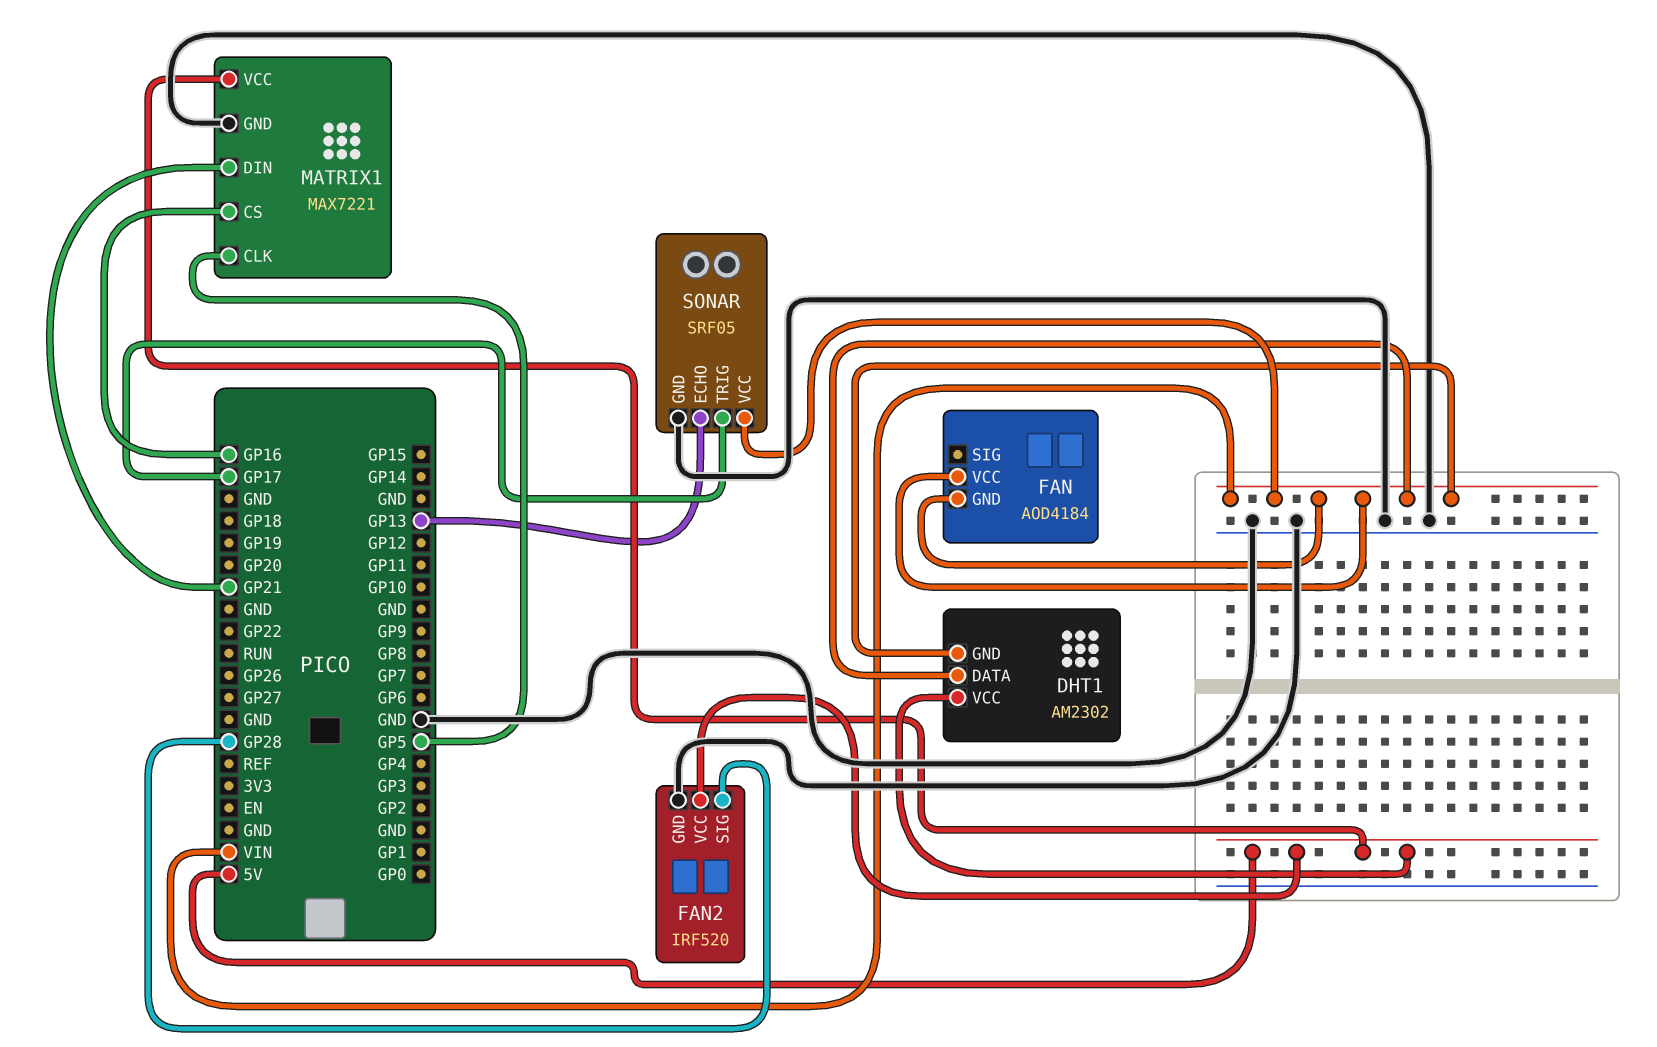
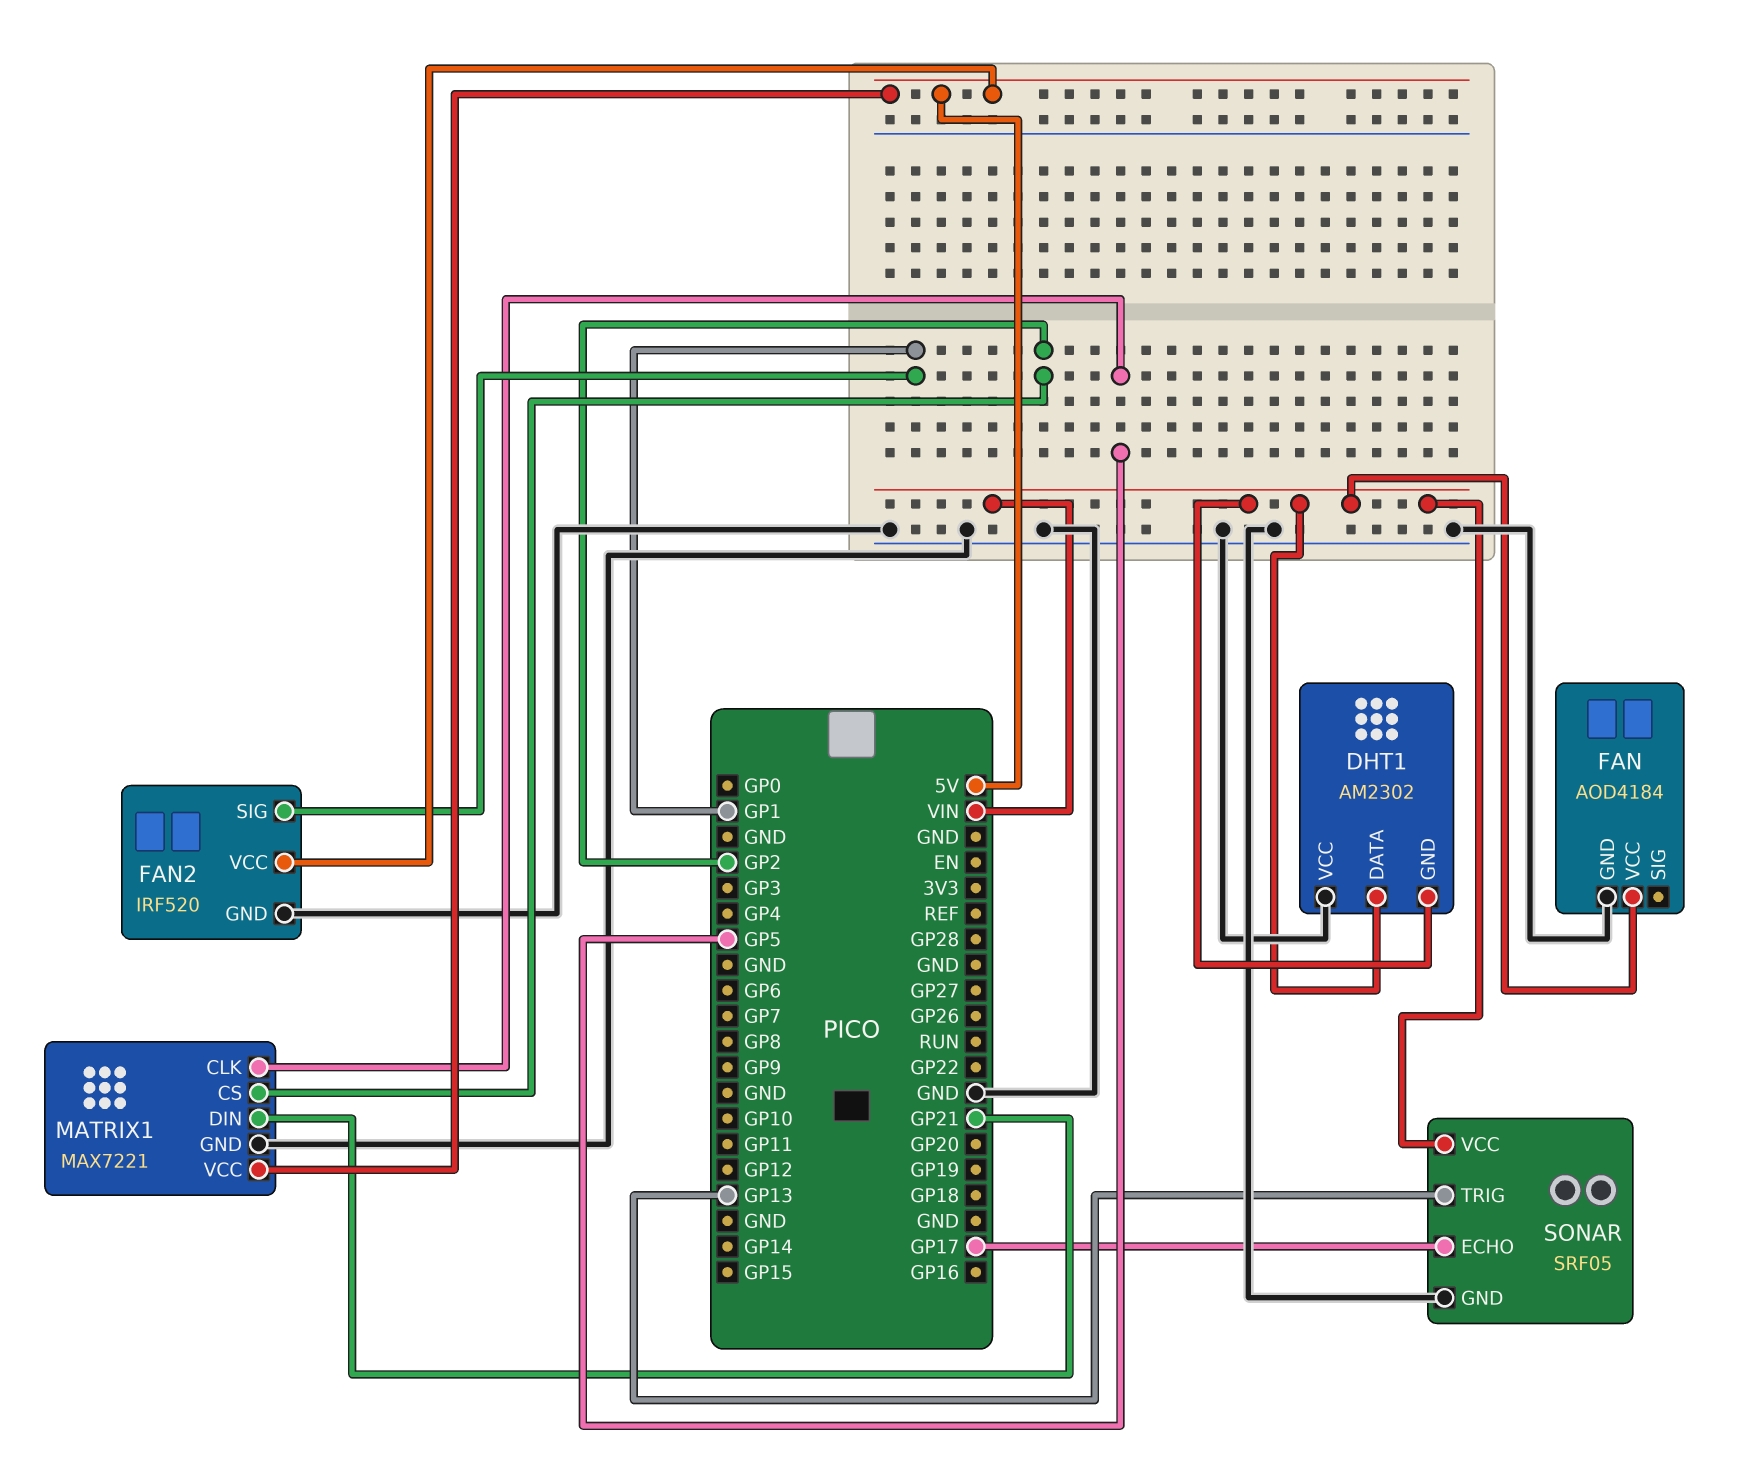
DHT1 pin VCC: 5V -> GND
FAN pin GND: VIN -> GND
FAN2 pin SIG: GP28 -> GP1
MATRIX1 pin CS: GP16 -> GP2
SONAR pin ECHO: GP13 -> GP17
SONAR pin TRIG: GP17 -> GP13

